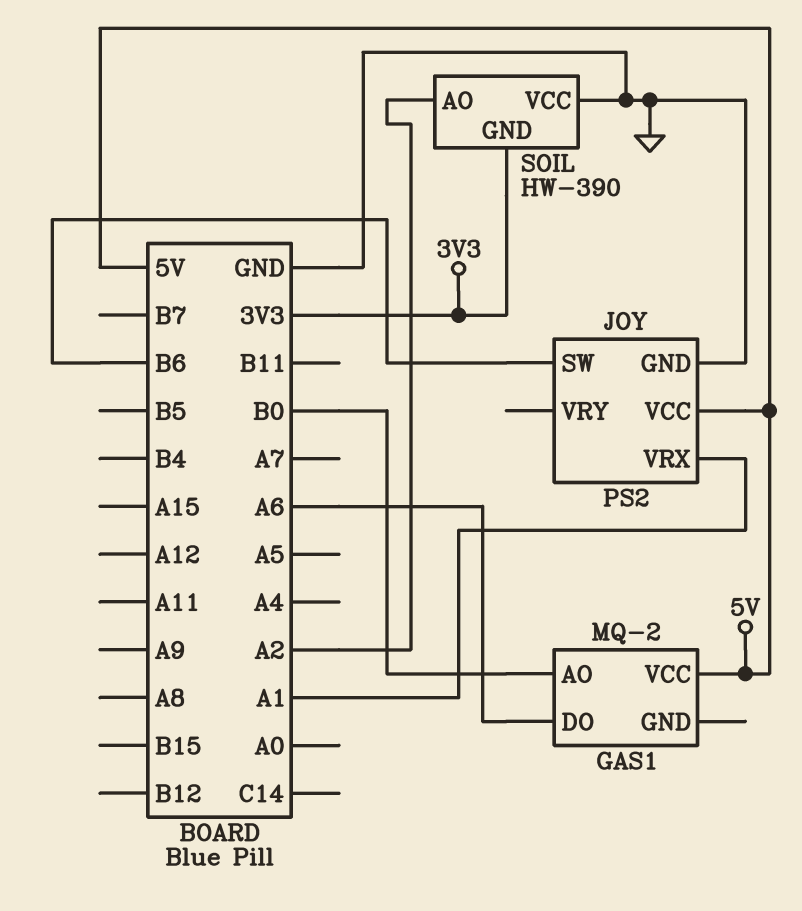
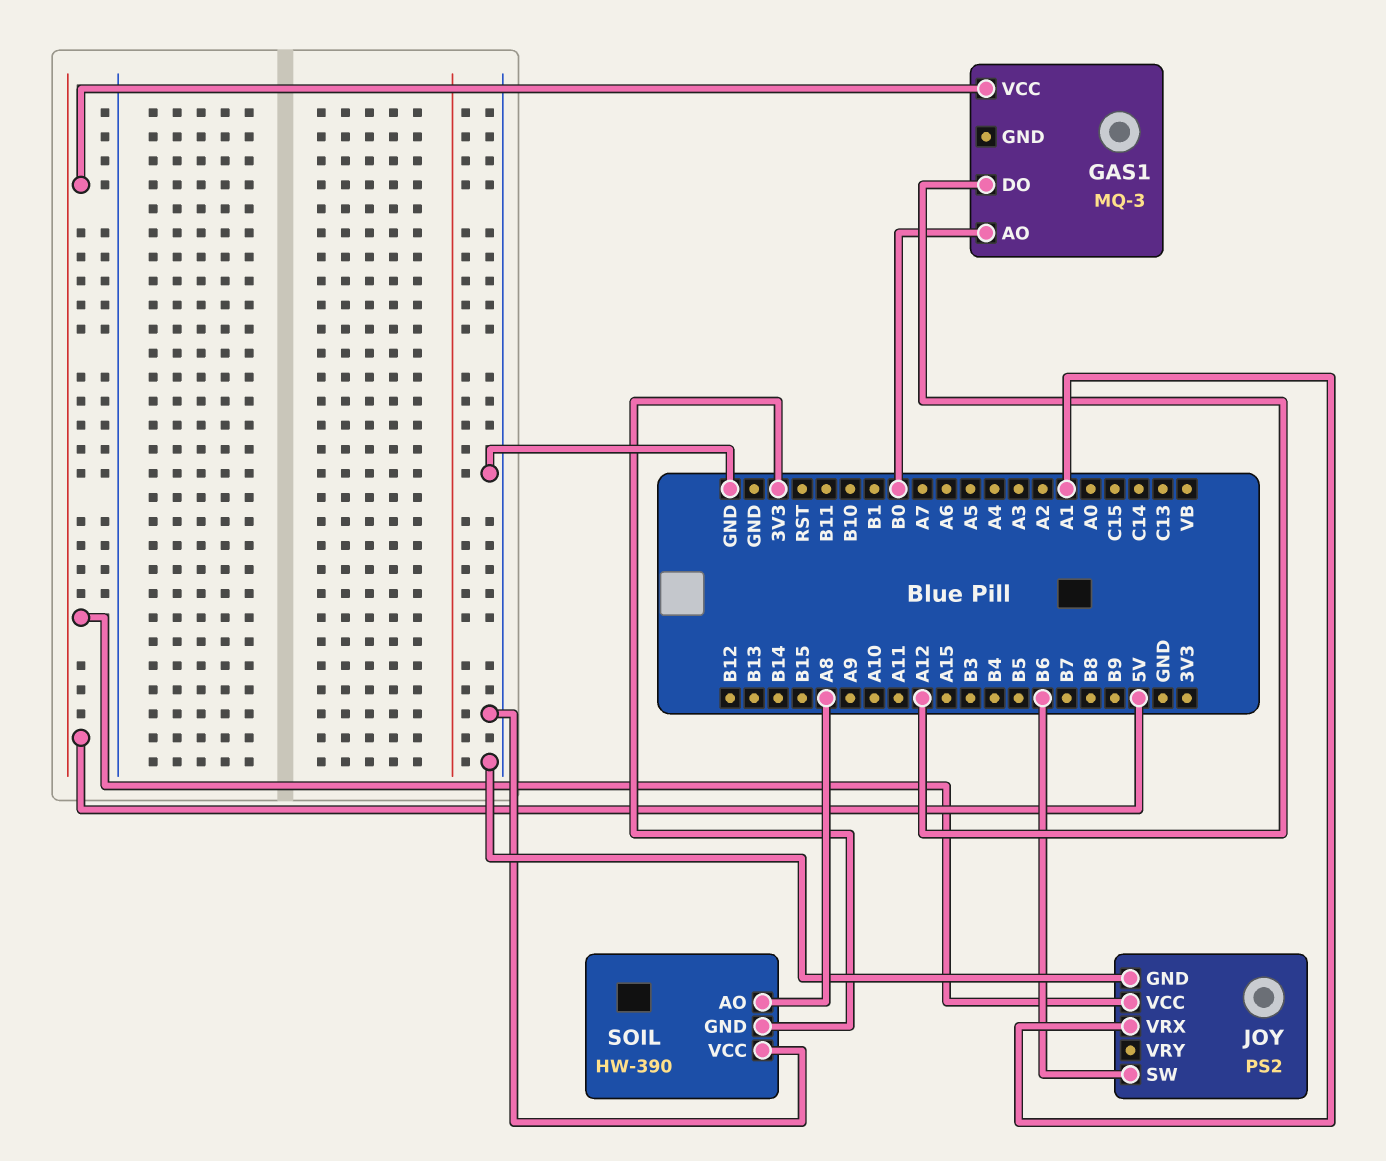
GAS1: MQ-2 -> MQ-3
GAS1 pin DO: A6 -> A12
SOIL pin AO: A2 -> A8

